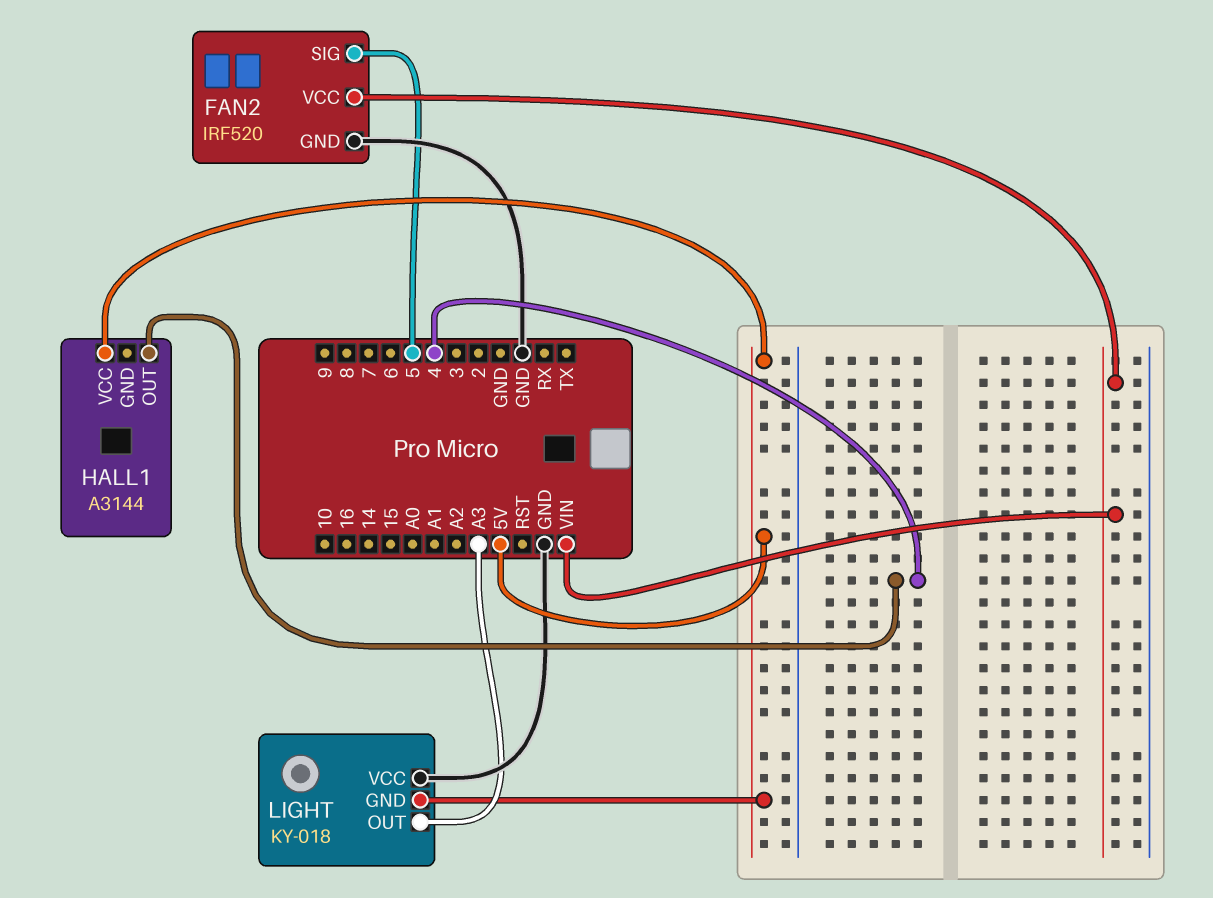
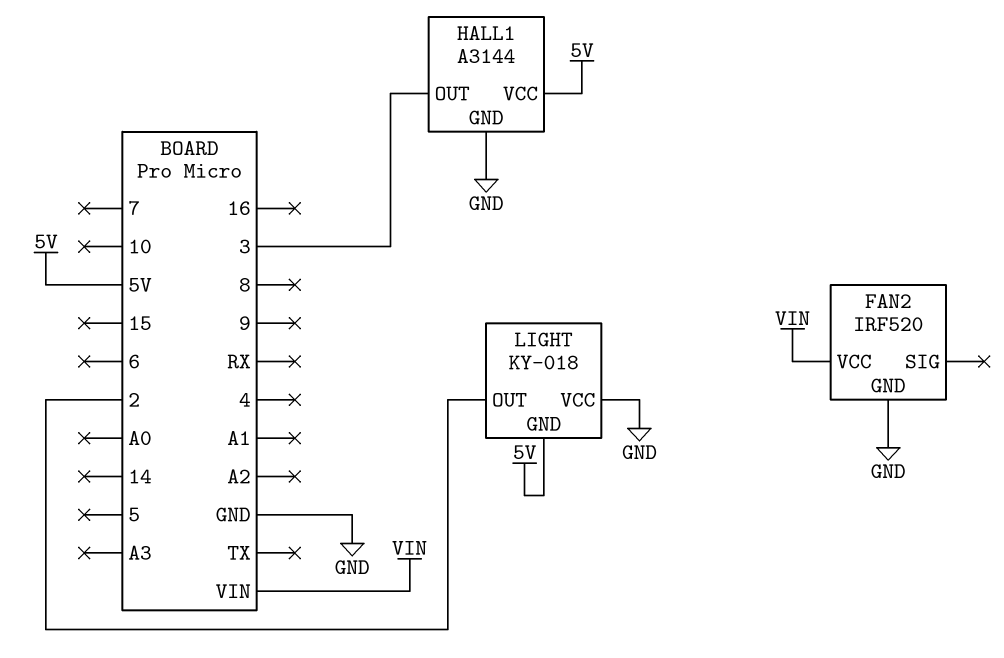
FAN2 pin SIG: 5 -> none
HALL1 pin GND: none -> GND
HALL1 pin OUT: 4 -> 3
LIGHT pin OUT: A3 -> 2

